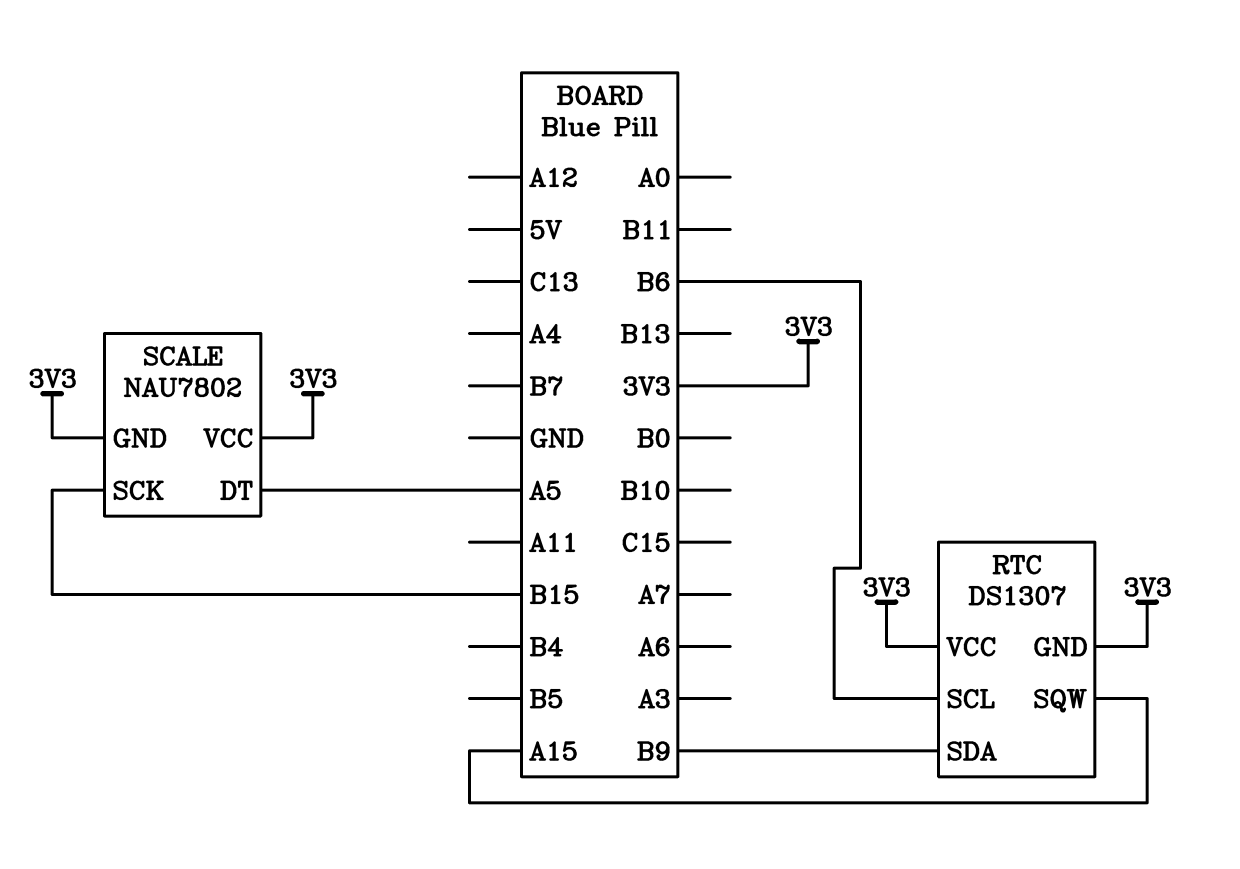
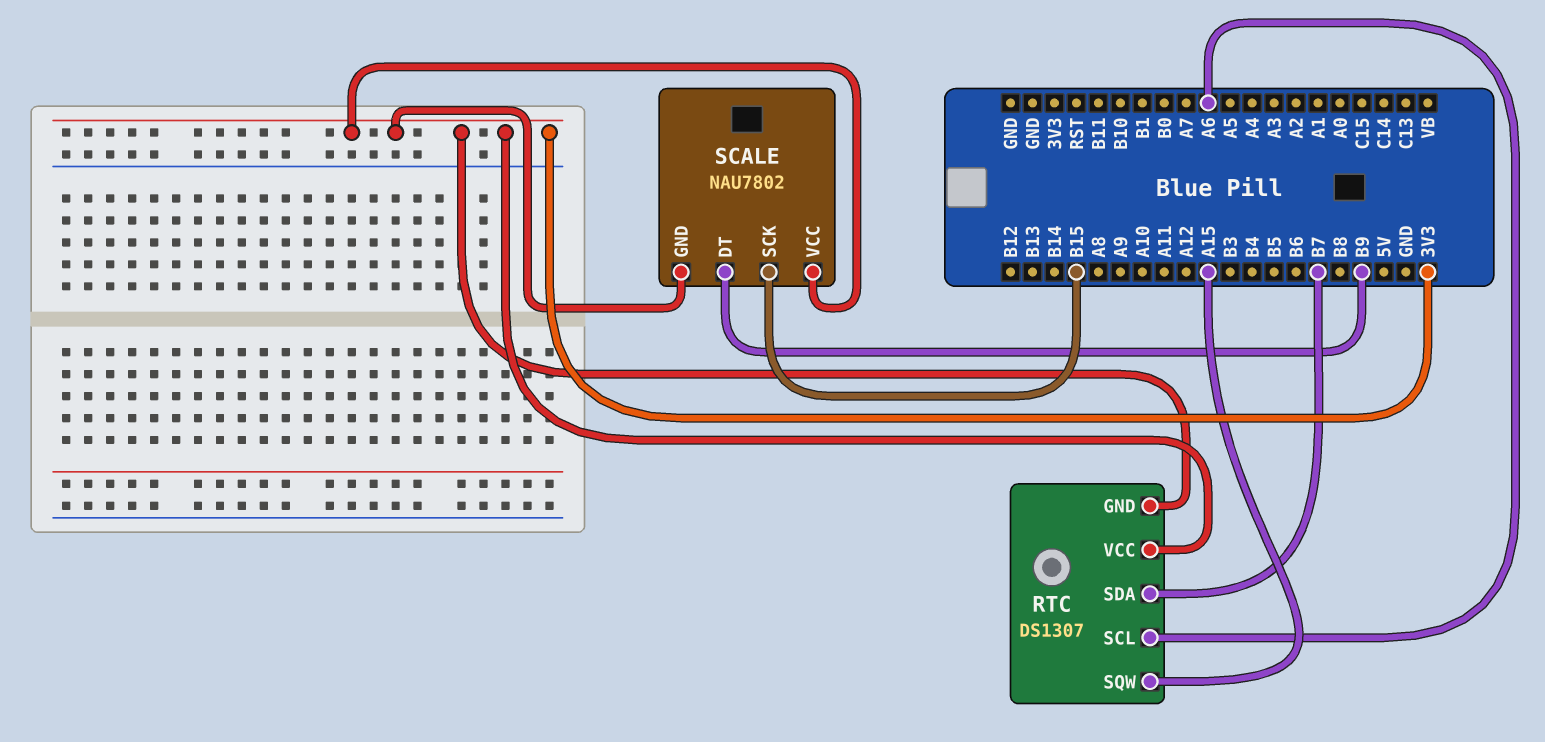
RTC pin SCL: B6 -> A6
RTC pin SDA: B9 -> B7
SCALE pin DT: A5 -> B9

